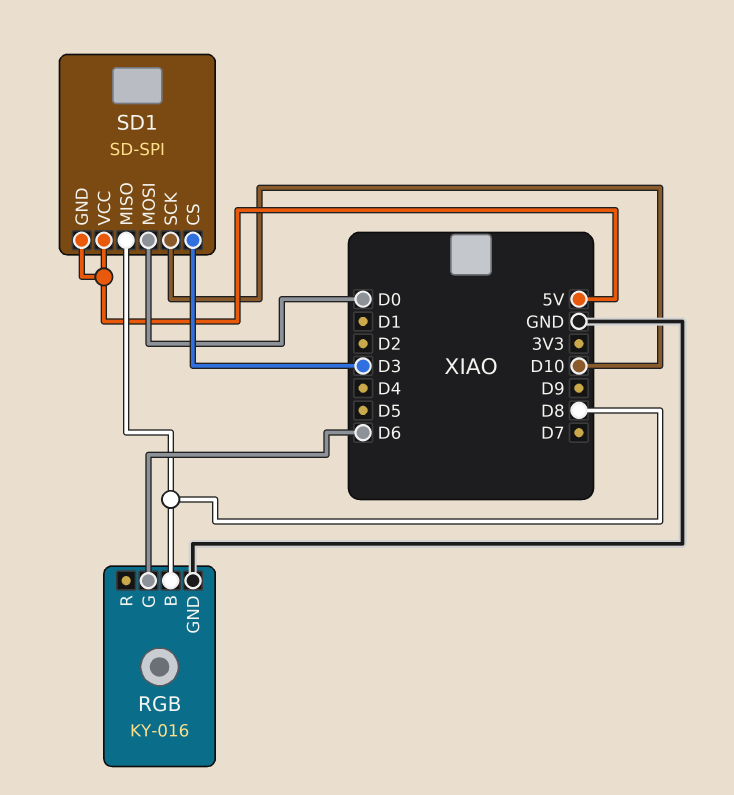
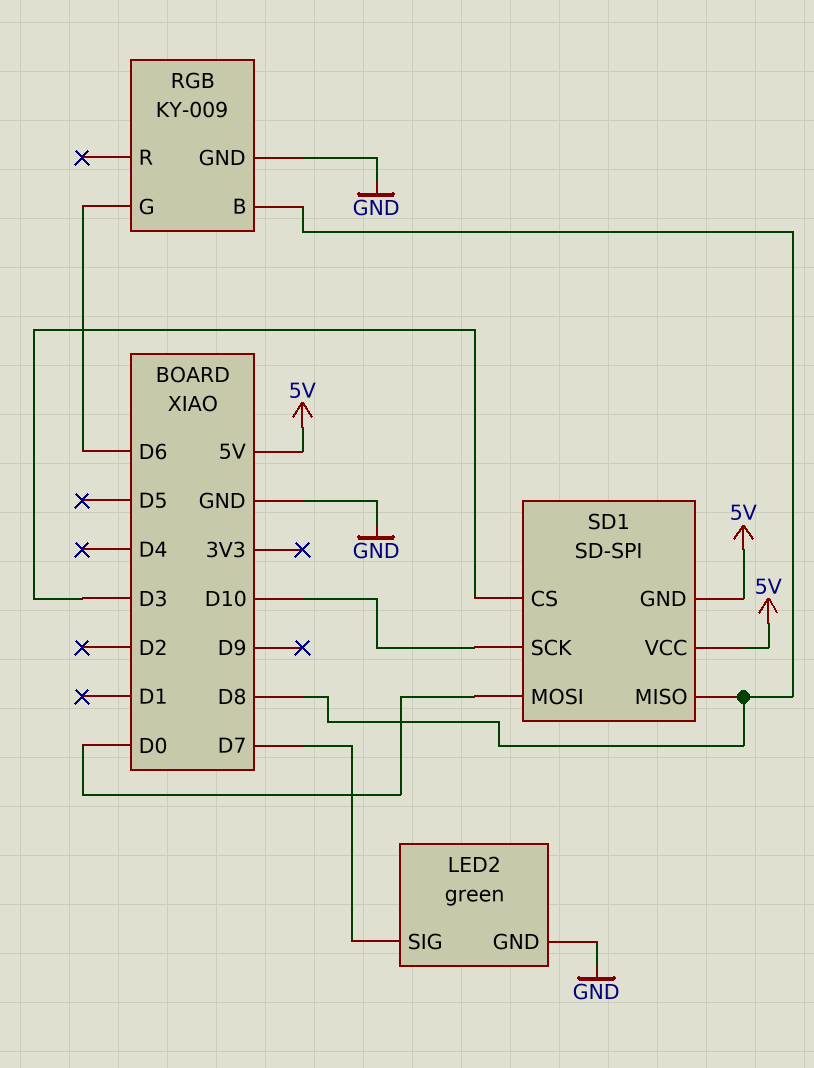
LED2: none -> green
LED2 pin GND: none -> GND
LED2 pin SIG: none -> D7
RGB: KY-016 -> KY-009

